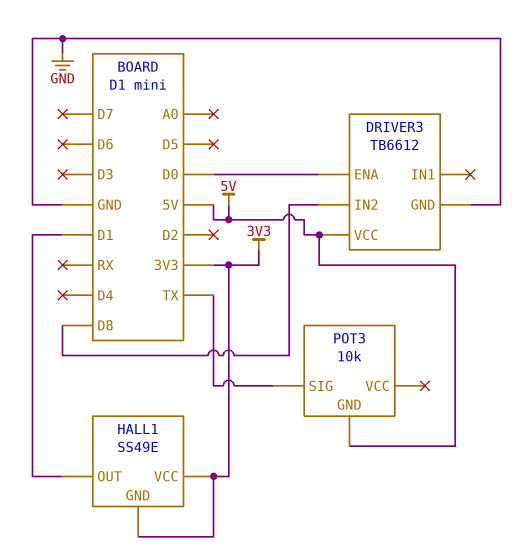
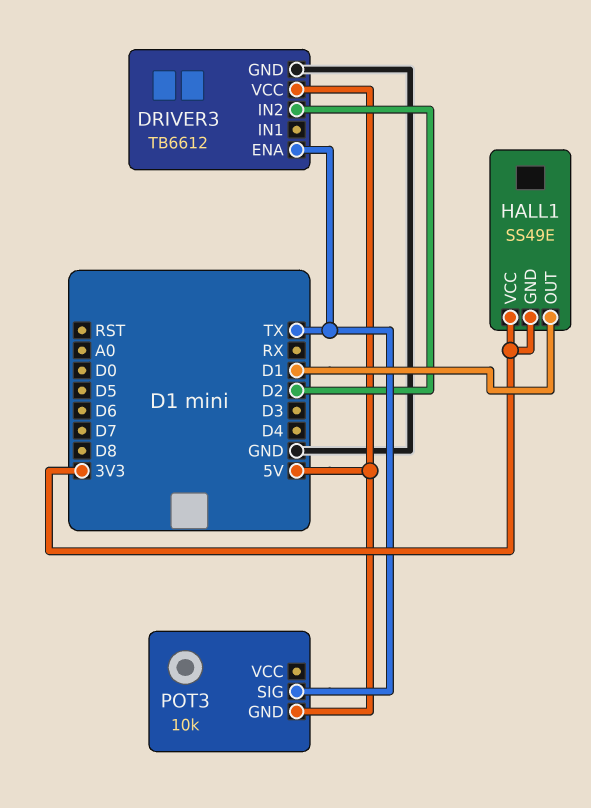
DRIVER3 pin ENA: D0 -> TX
DRIVER3 pin IN2: D8 -> D2

